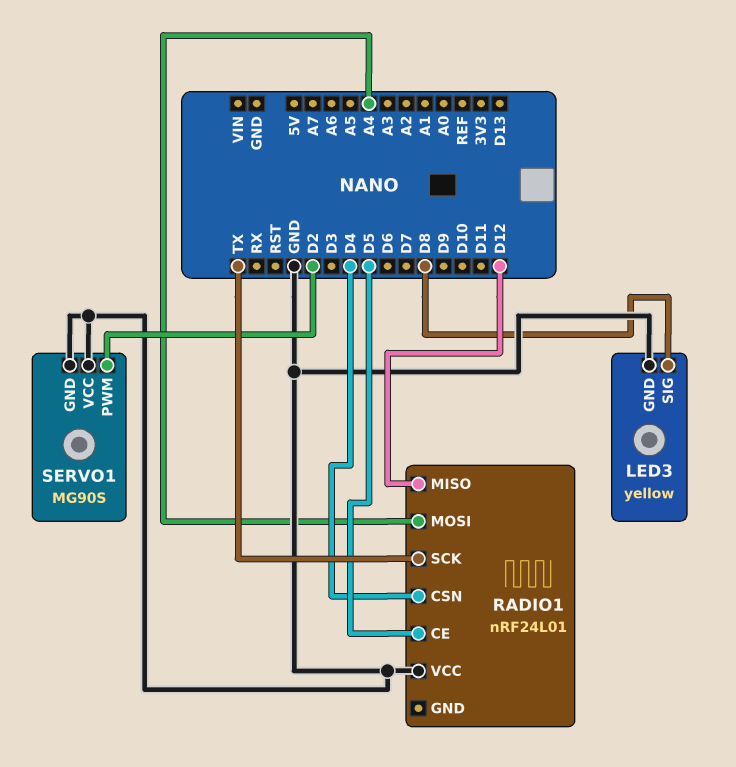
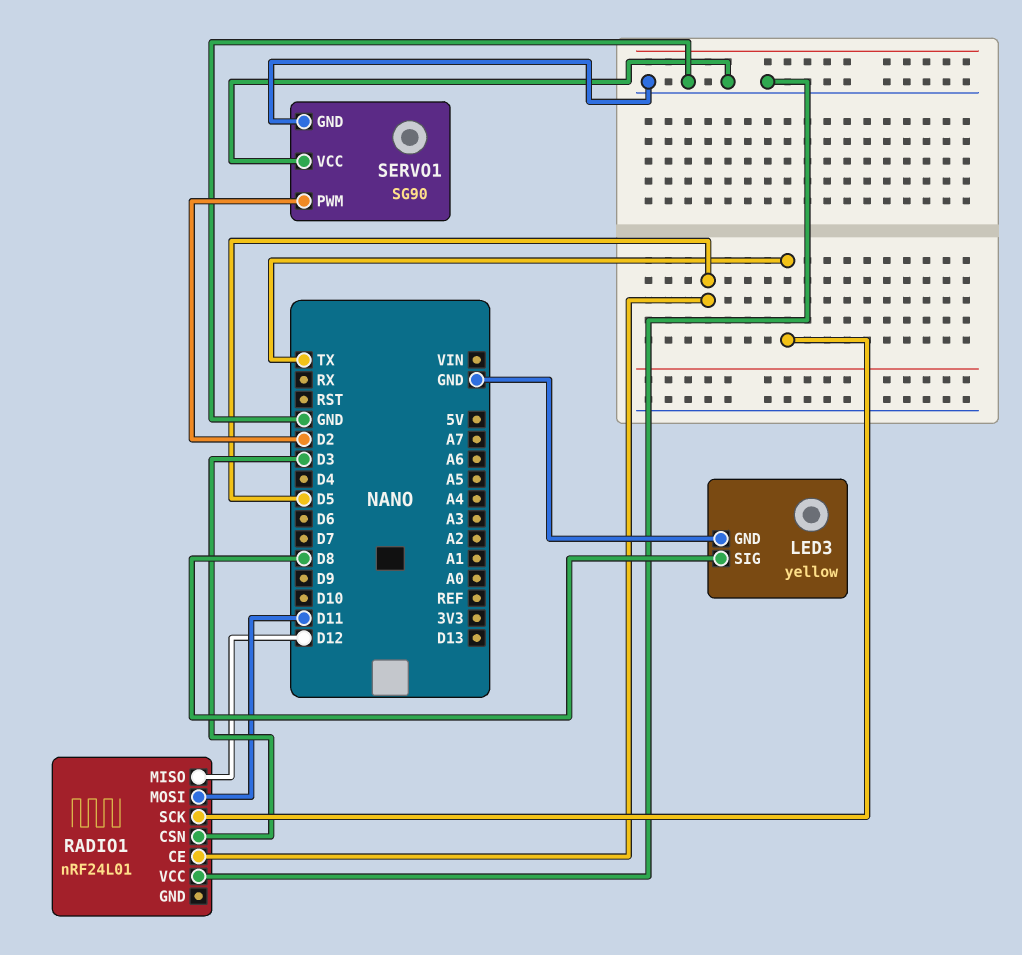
RADIO1 pin CSN: D4 -> D3
RADIO1 pin MOSI: A4 -> D11
SERVO1: MG90S -> SG90

